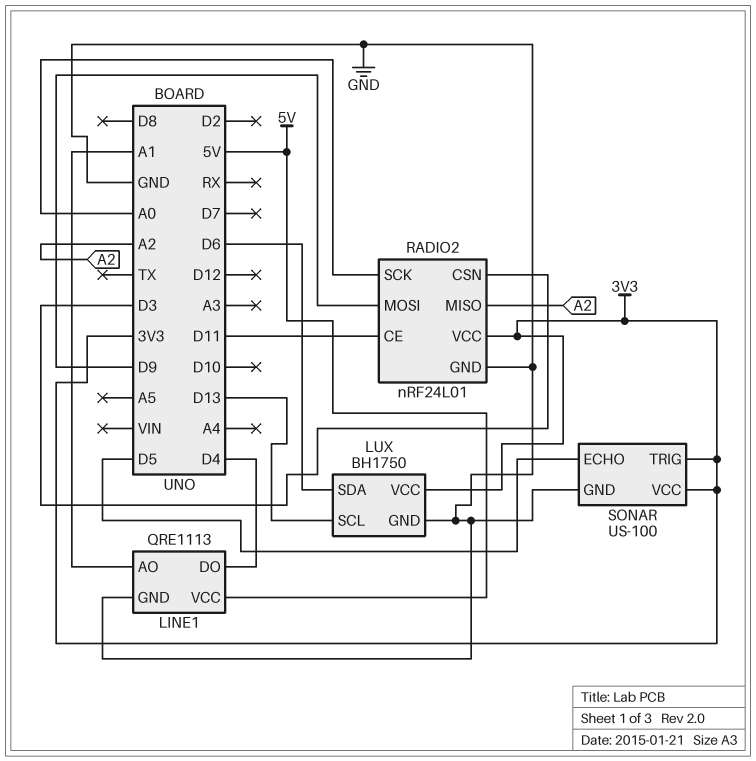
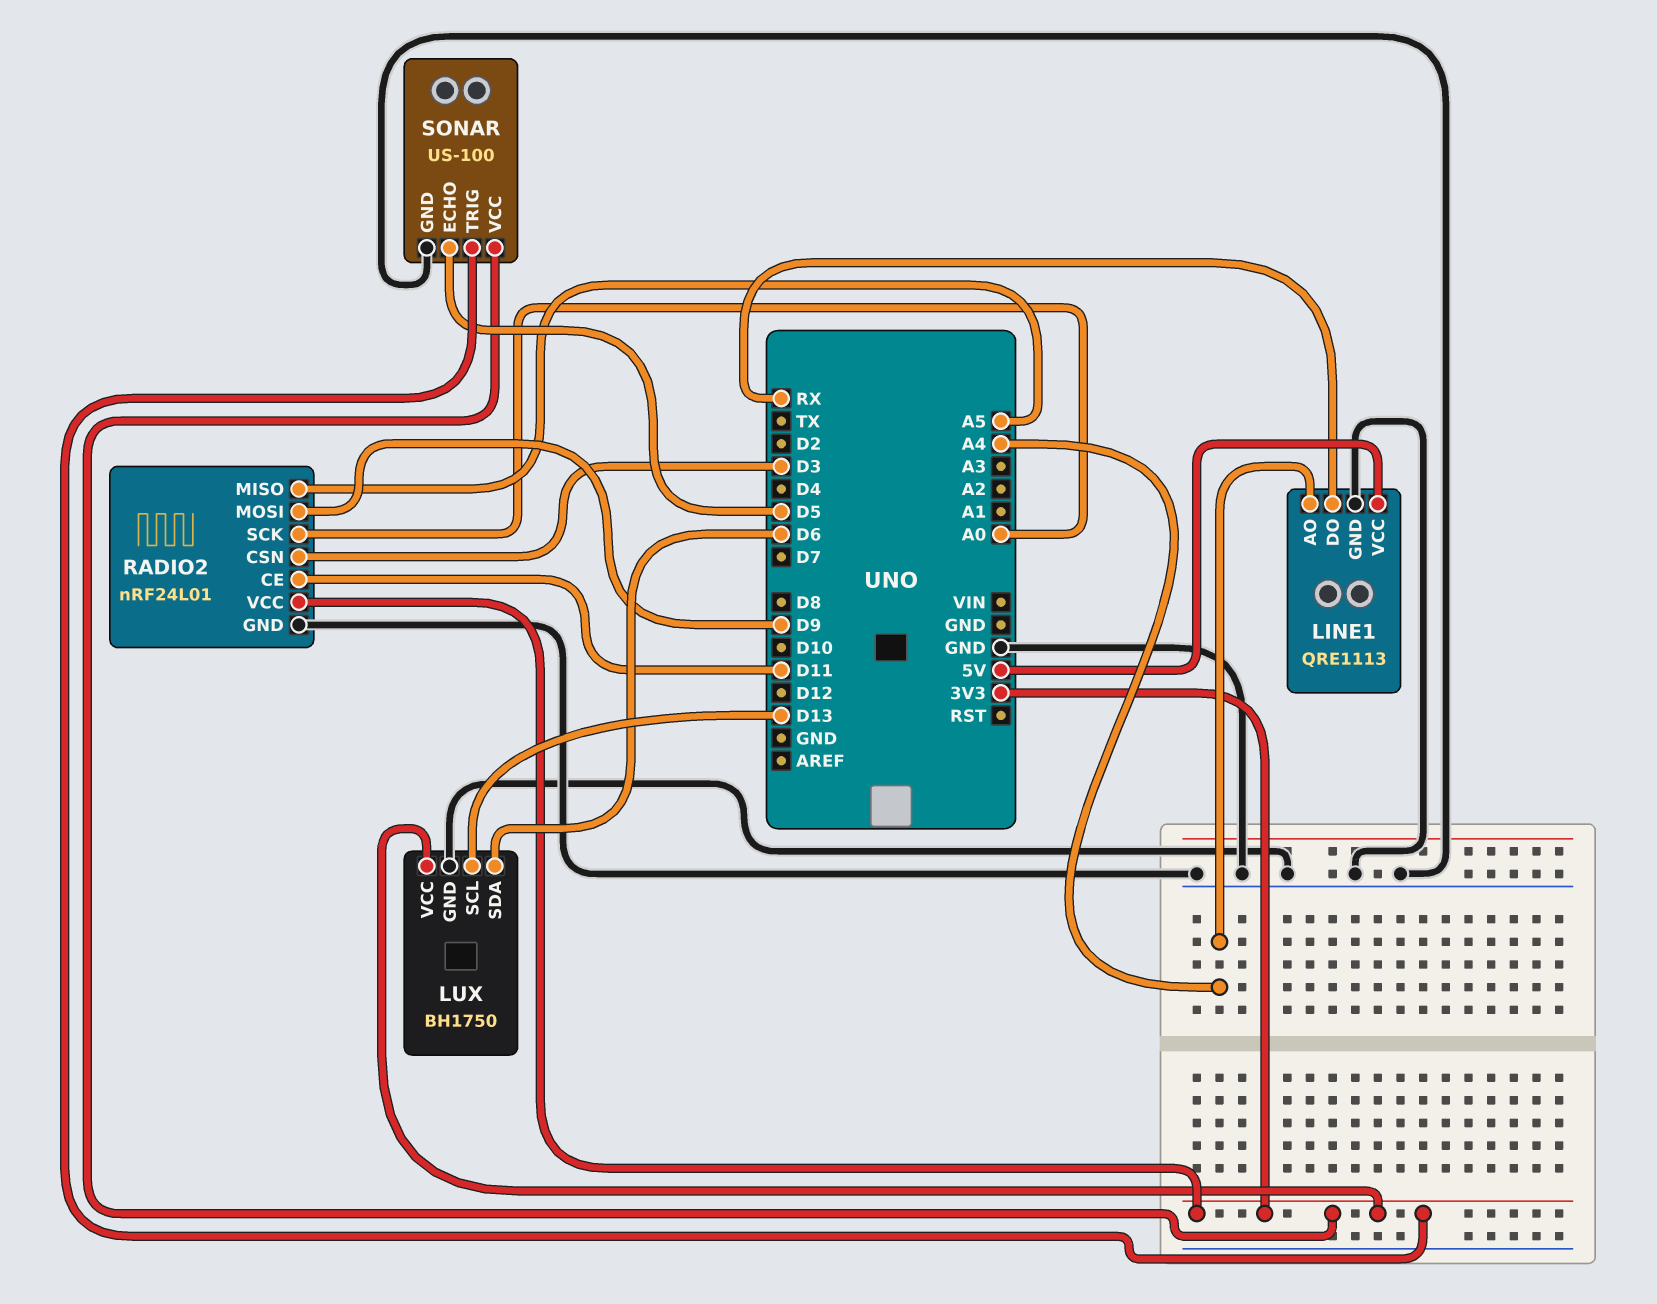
LINE1 pin AO: A1 -> A4
LINE1 pin DO: D4 -> RX
RADIO2 pin MISO: A2 -> A5

